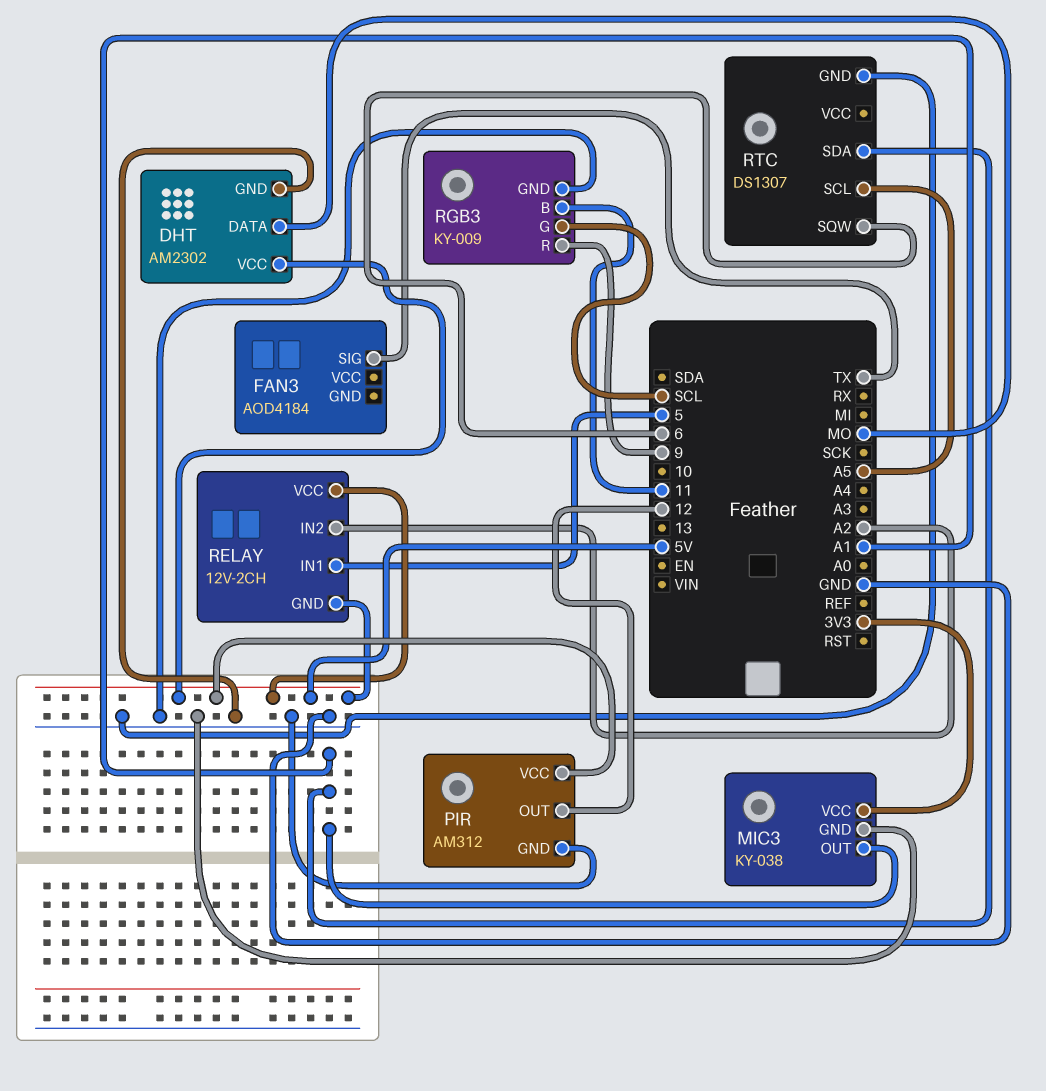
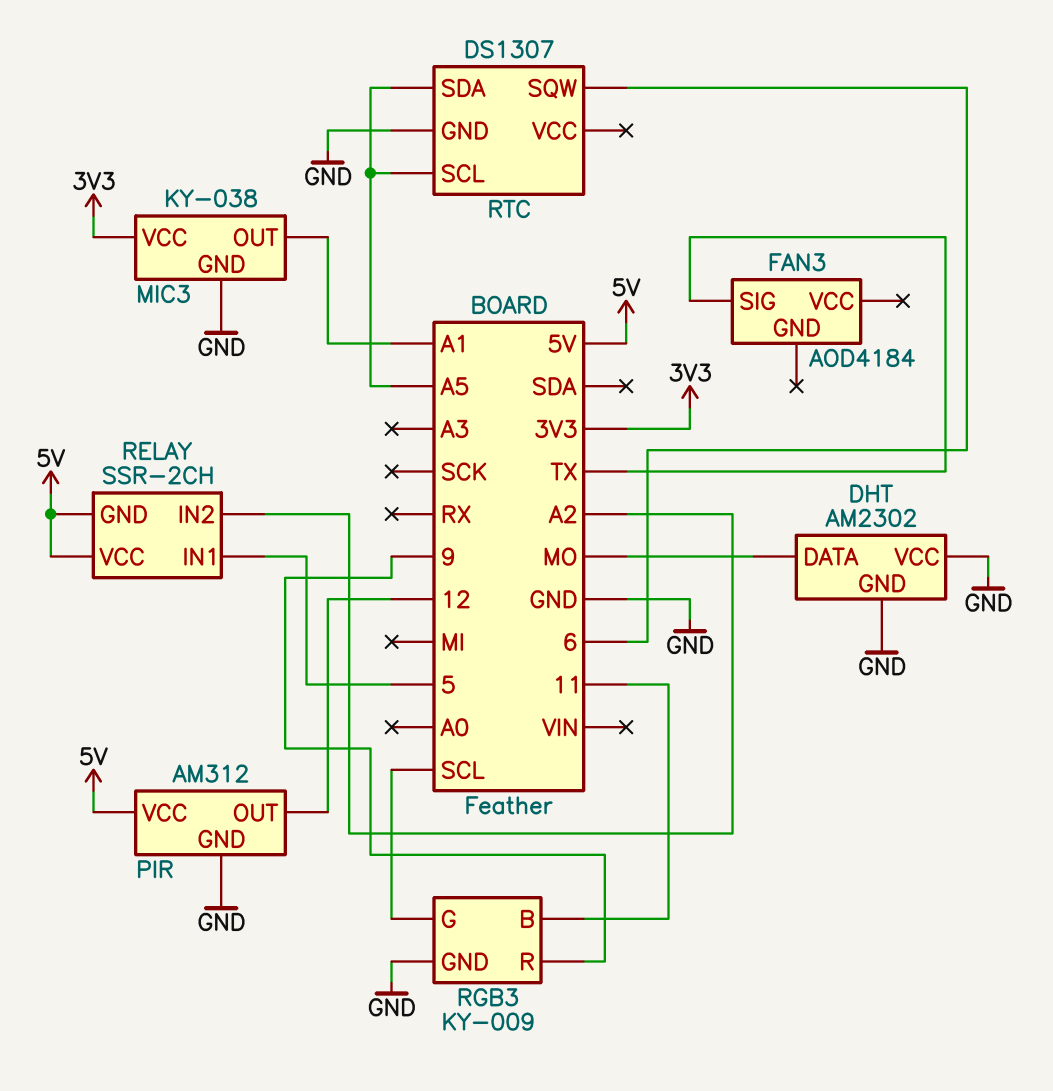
DHT pin VCC: 5V -> GND
RELAY: 12V-2CH -> SSR-2CH
RTC pin SDA: A1 -> A5

